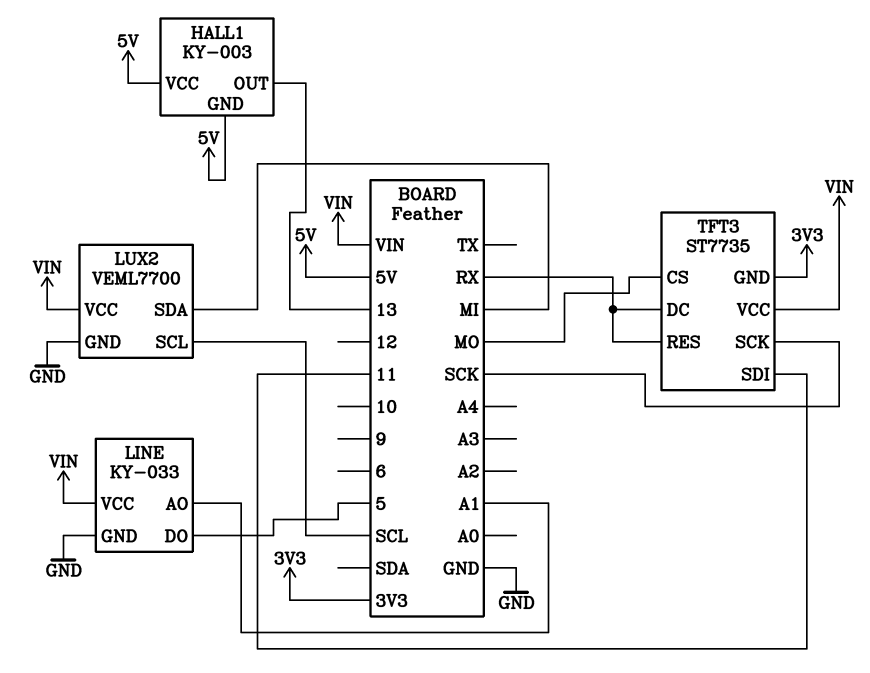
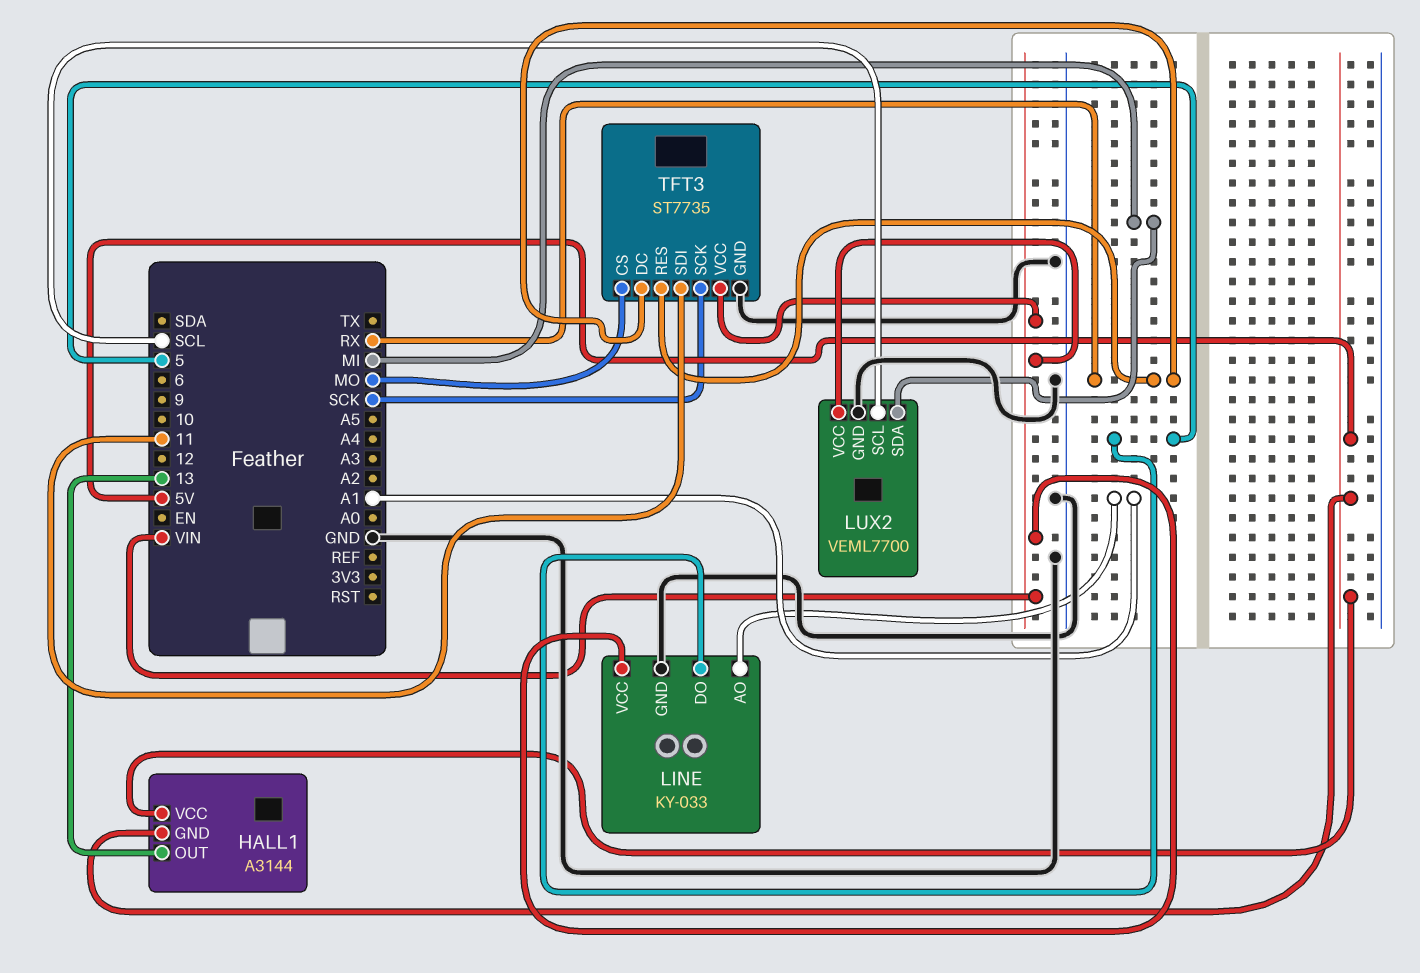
HALL1: KY-003 -> A3144
TFT3 pin GND: 3V3 -> GND

